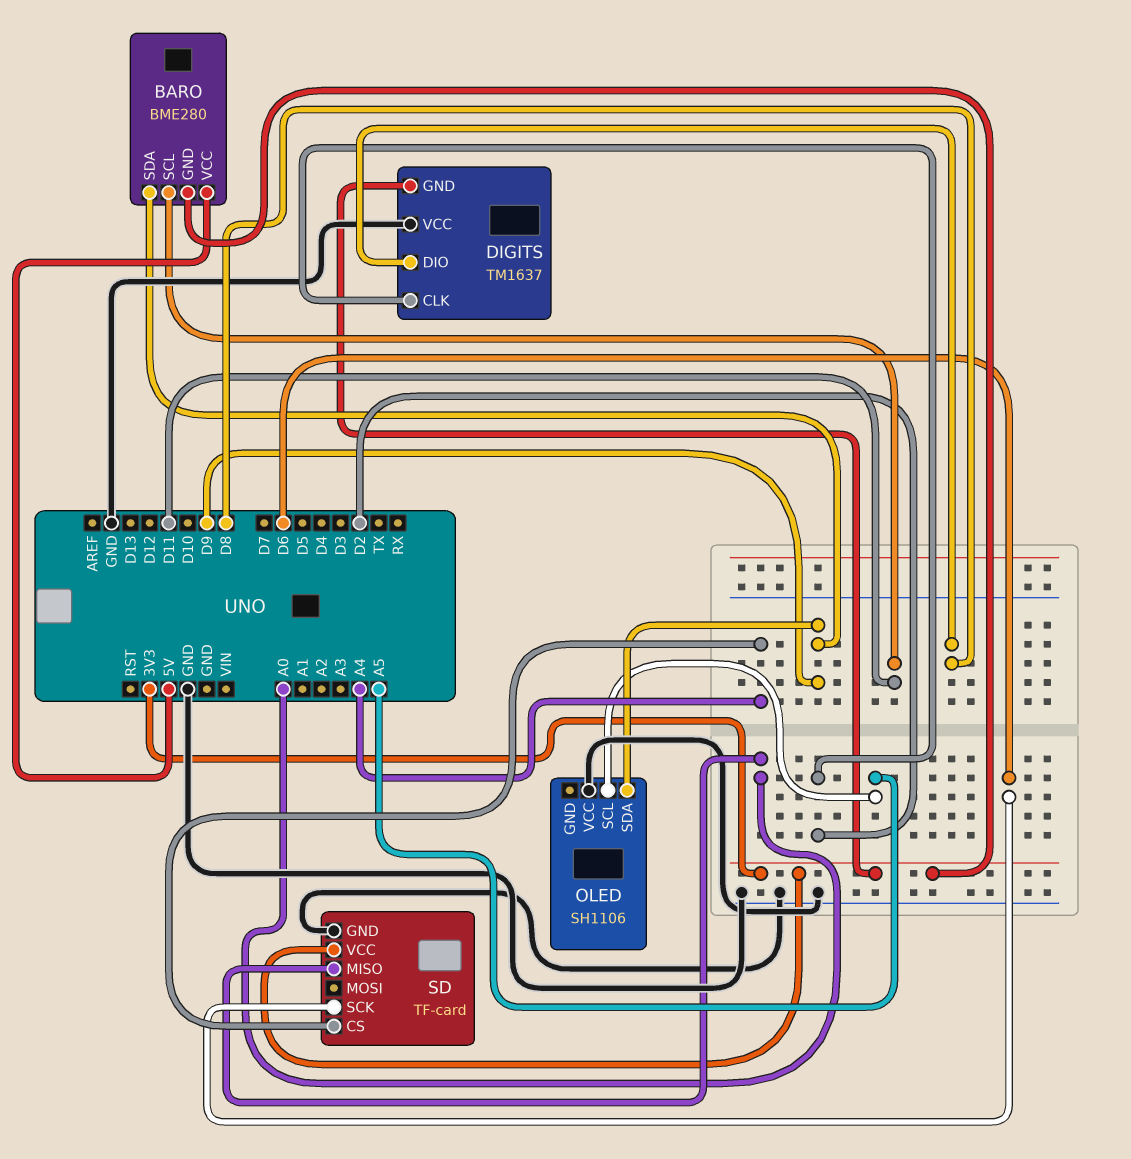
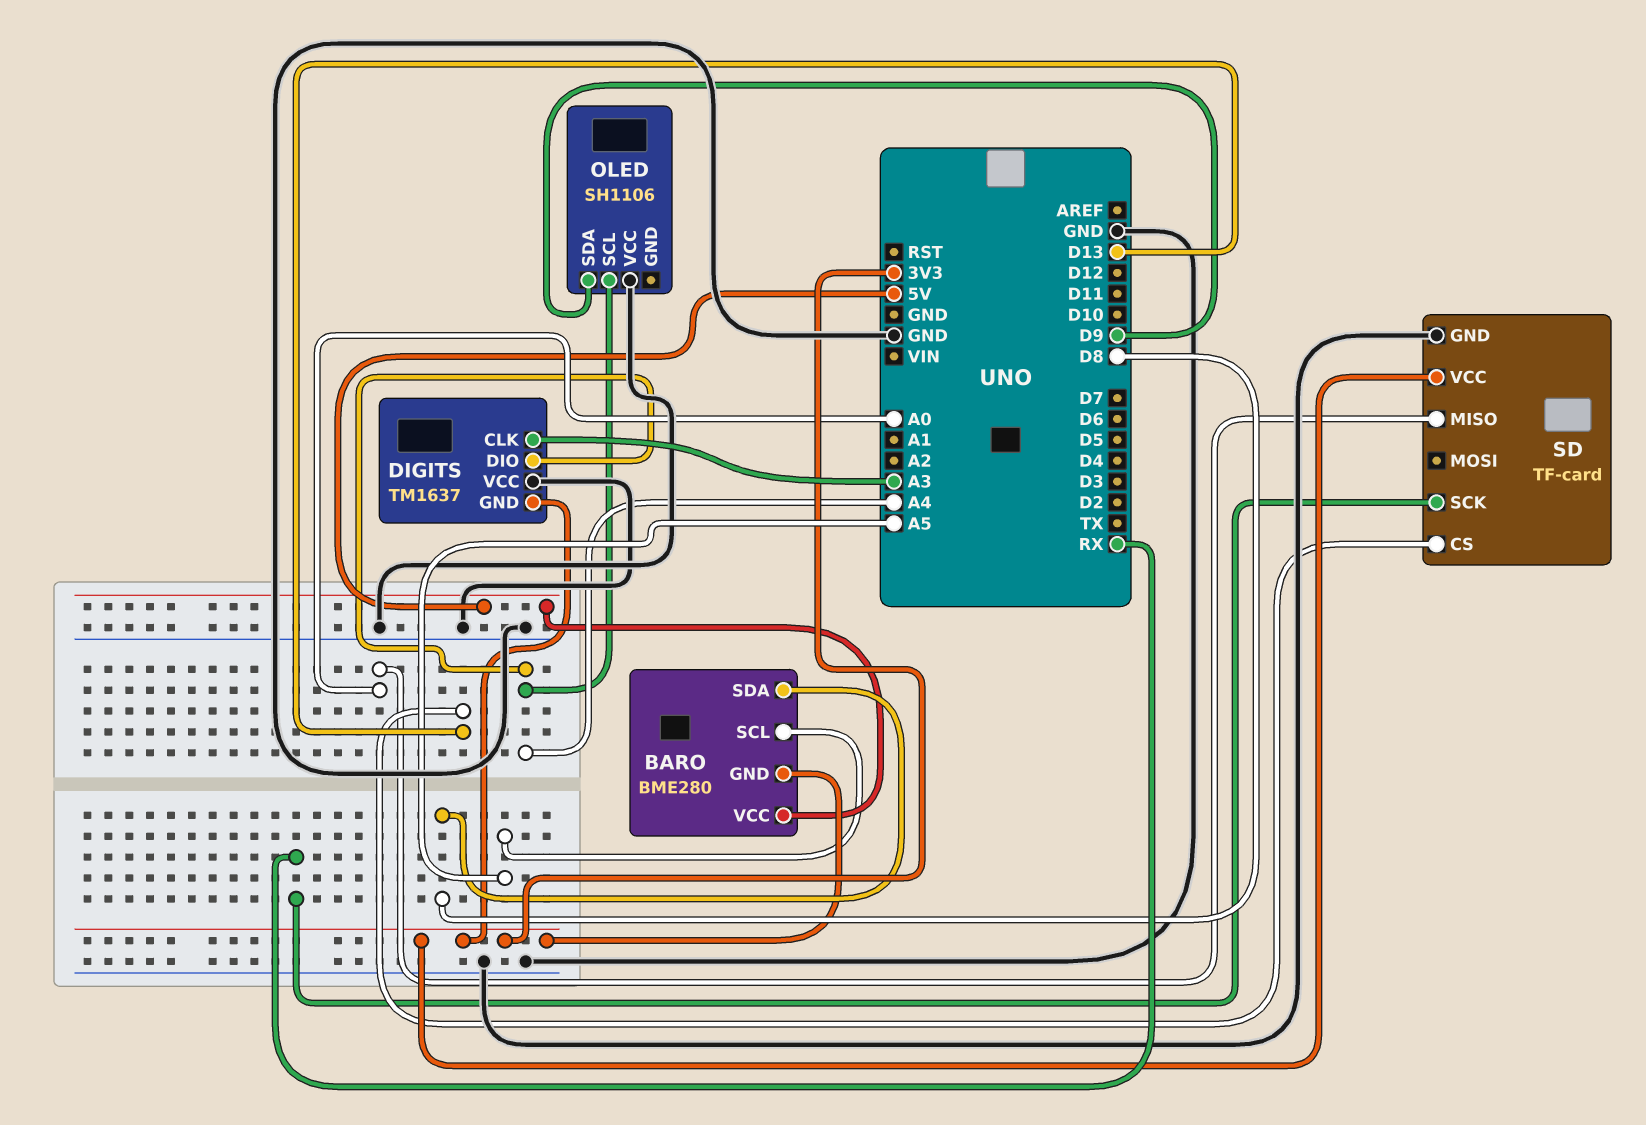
BARO pin SCL: D11 -> A5
BARO pin SDA: D9 -> D8
DIGITS pin CLK: D2 -> A3
DIGITS pin DIO: D8 -> A4
OLED pin SCL: A5 -> A4
SD pin CS: A4 -> D13
SD pin SCK: D6 -> RX

